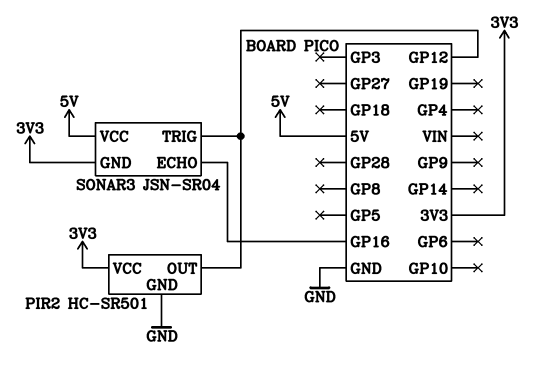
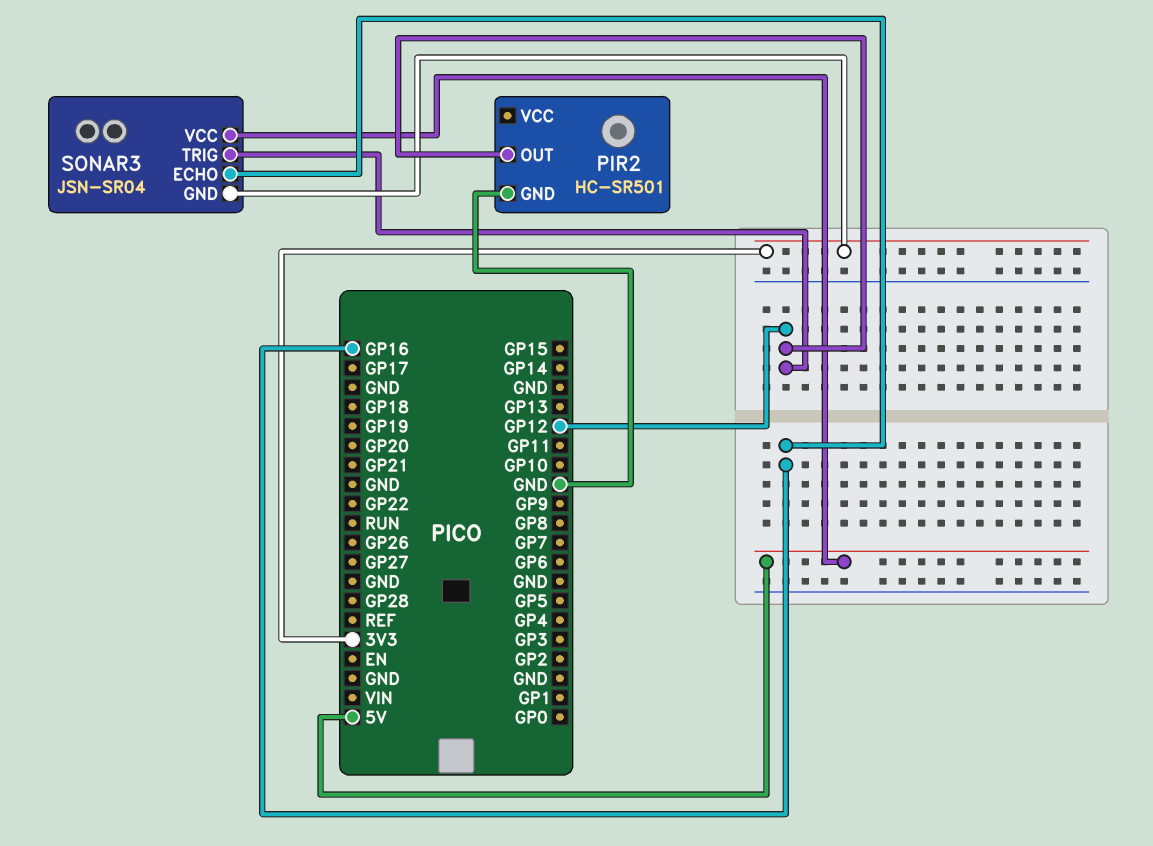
PIR2 pin VCC: 3V3 -> none

